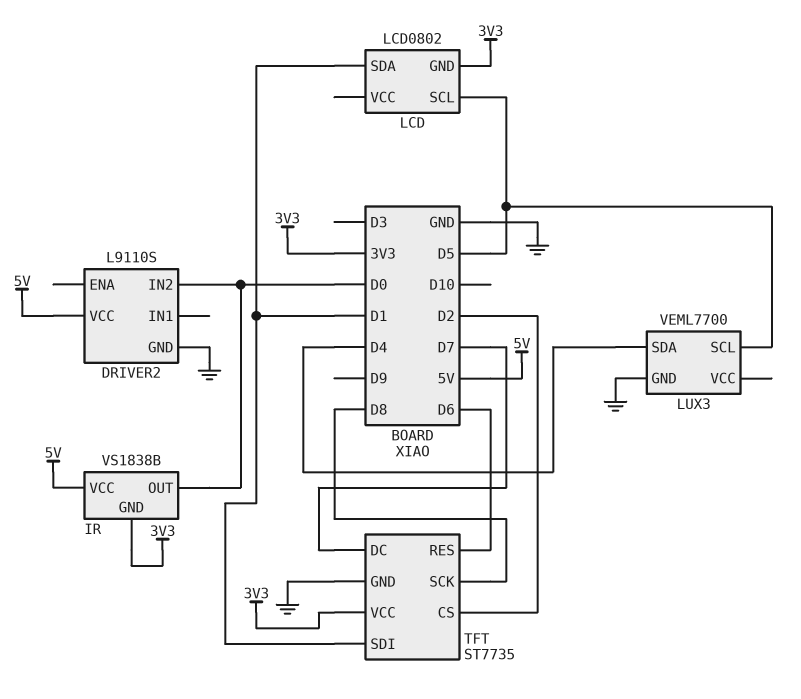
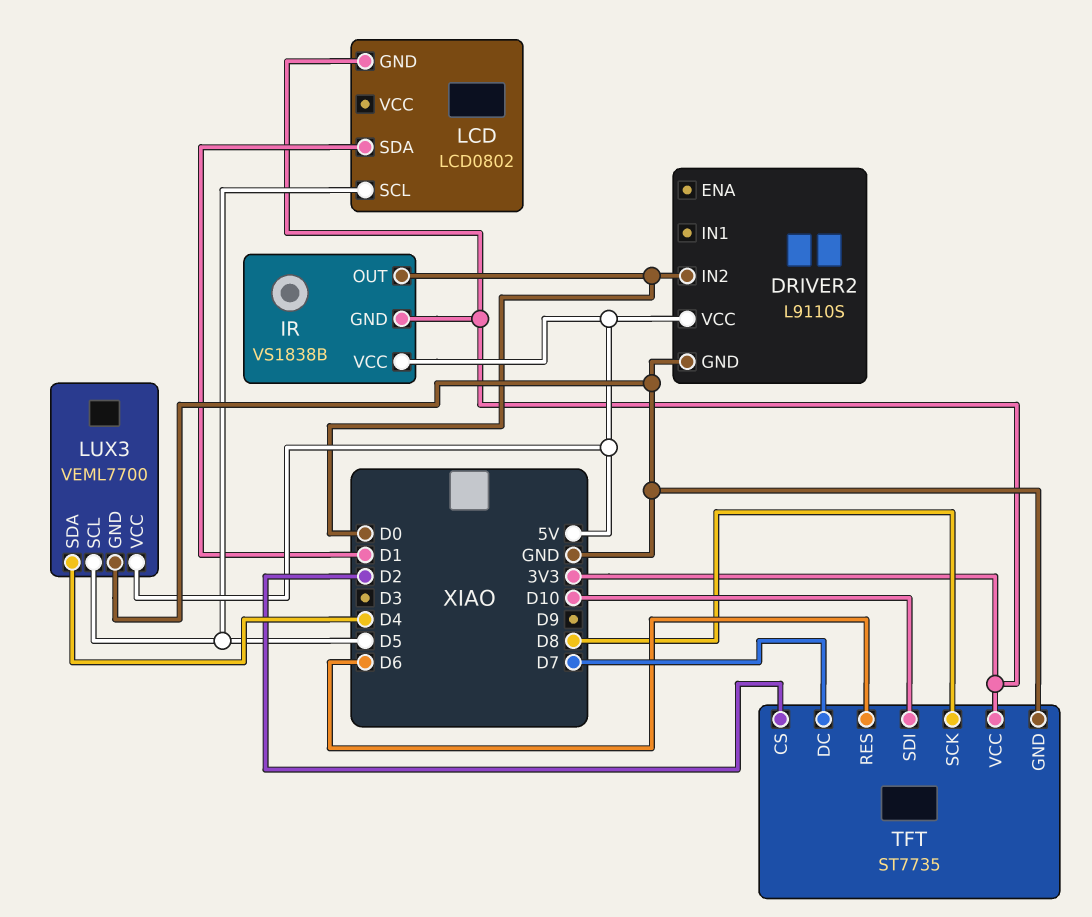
LUX3 pin VCC: none -> 5V
TFT pin SDI: D1 -> D10

